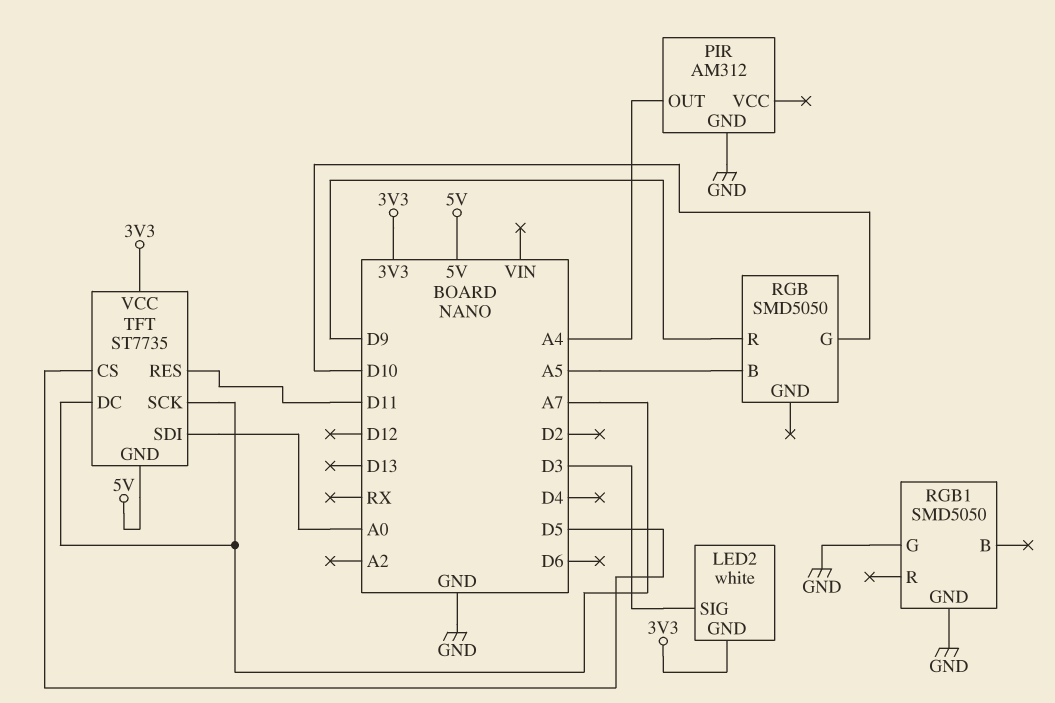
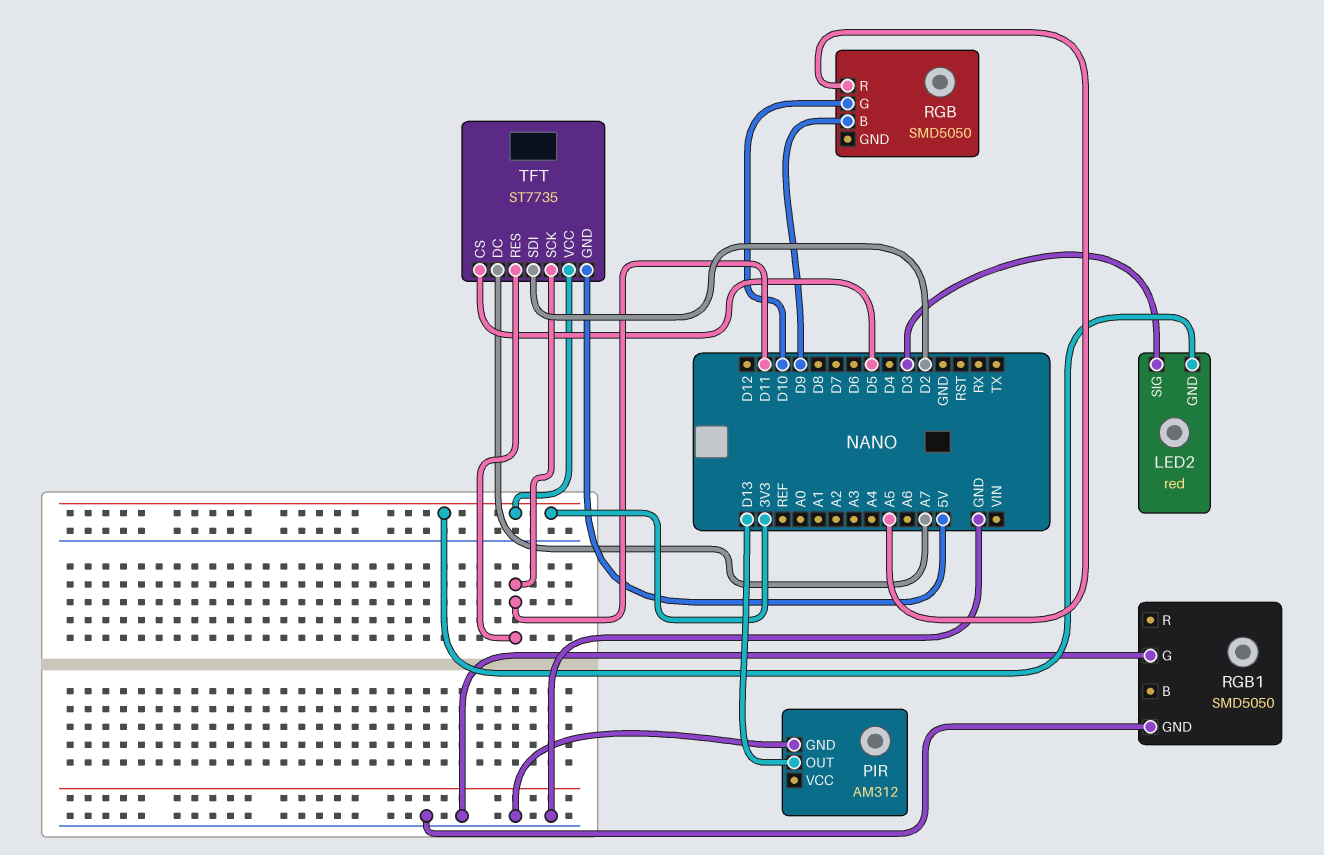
LED2: white -> red
PIR pin OUT: A4 -> D13
RGB pin B: A5 -> D9
RGB pin R: D9 -> A5
TFT pin SCK: A7 -> D11
TFT pin SDI: A0 -> D2

